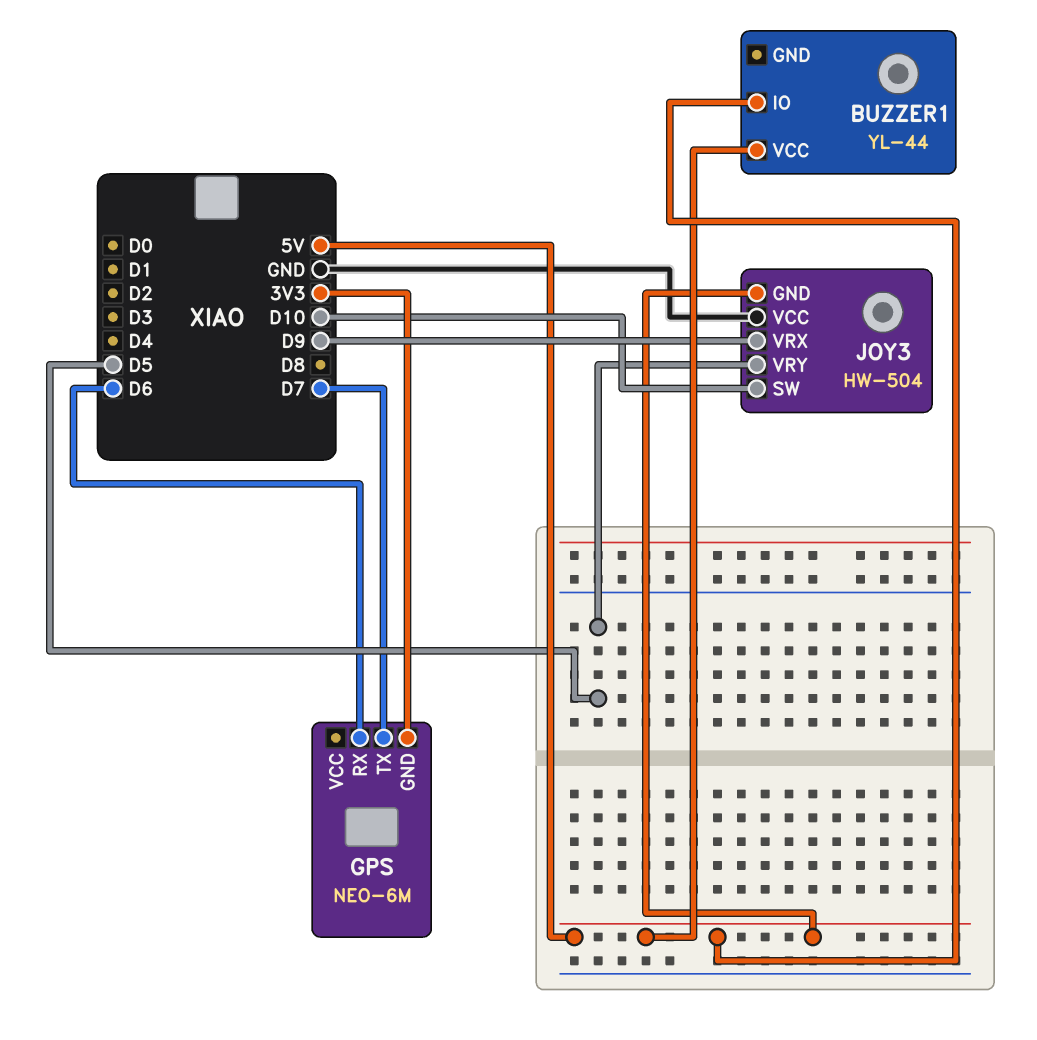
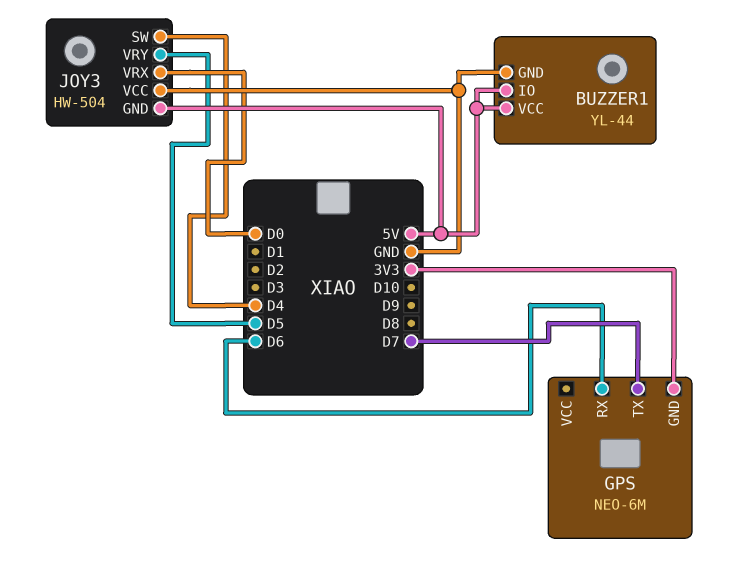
BUZZER1 pin GND: none -> GND
JOY3 pin SW: D10 -> D4
JOY3 pin VRX: D9 -> D0

